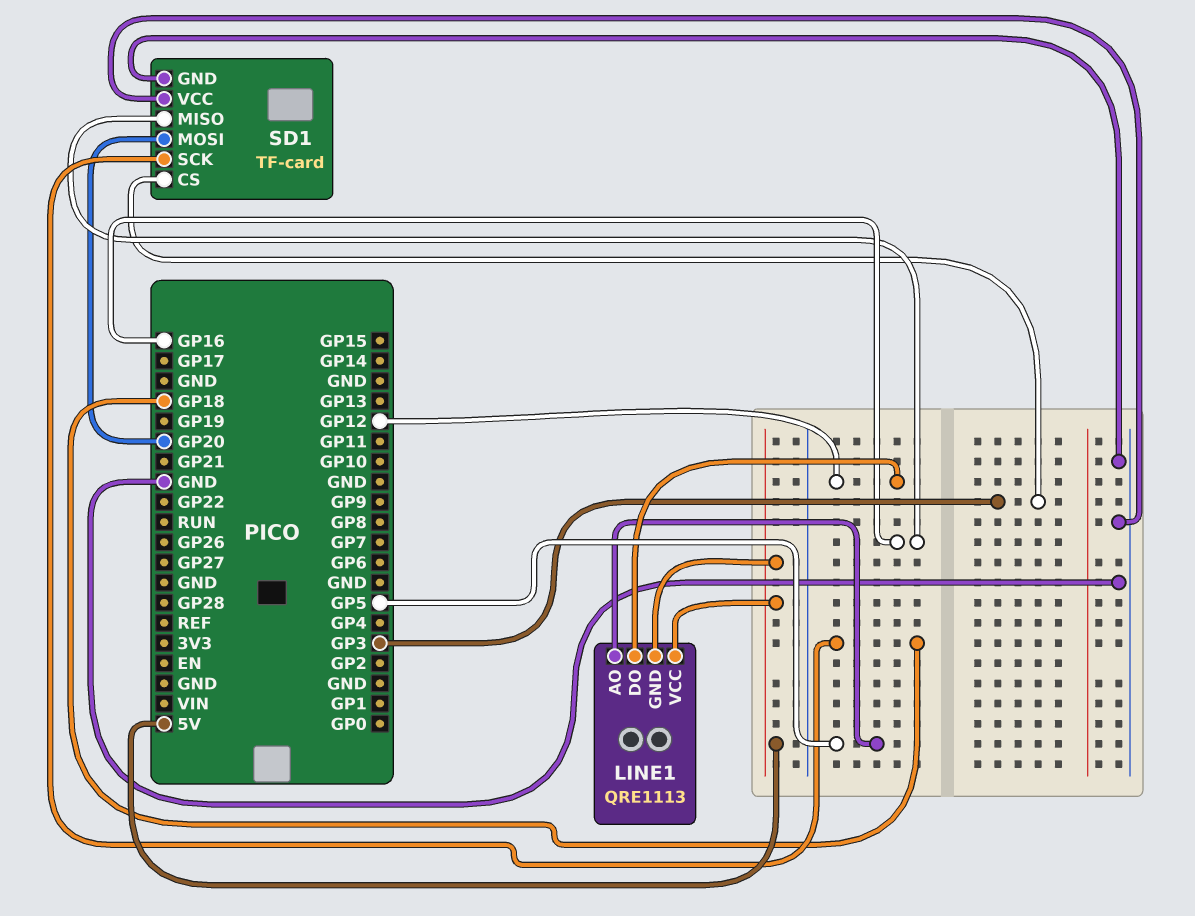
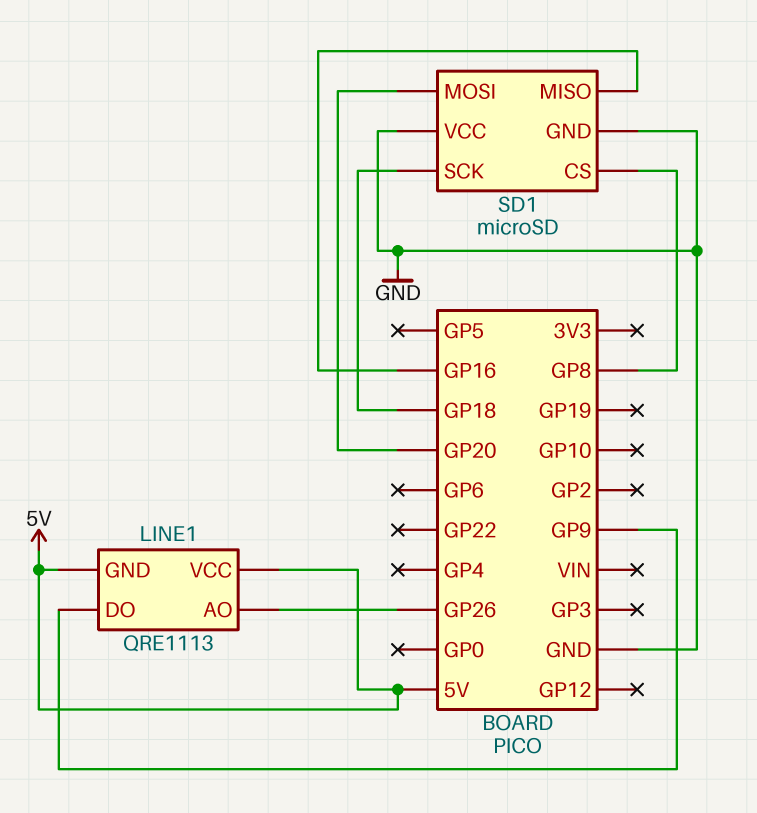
LINE1 pin AO: GP5 -> GP26
LINE1 pin DO: GP12 -> GP9
SD1: TF-card -> microSD
SD1 pin CS: GP3 -> GP8

